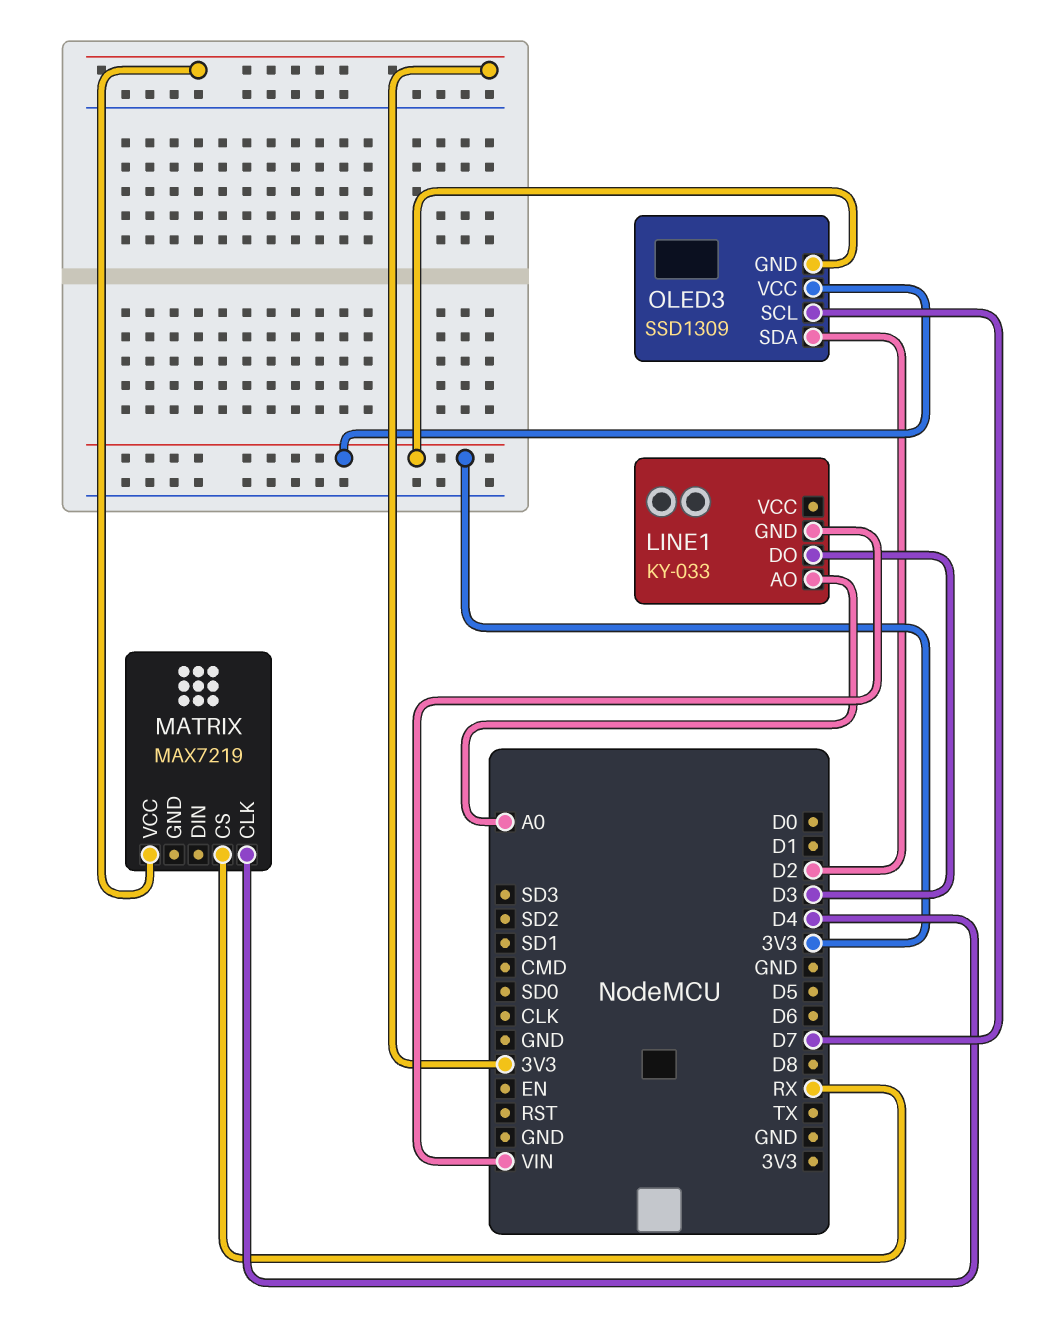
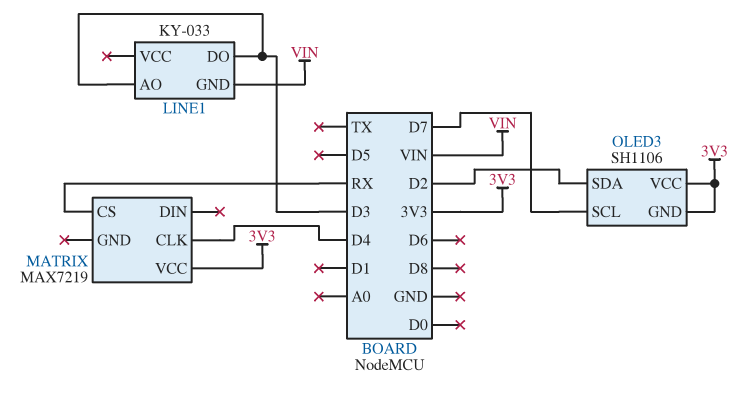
LINE1 pin AO: A0 -> D3
OLED3: SSD1309 -> SH1106

